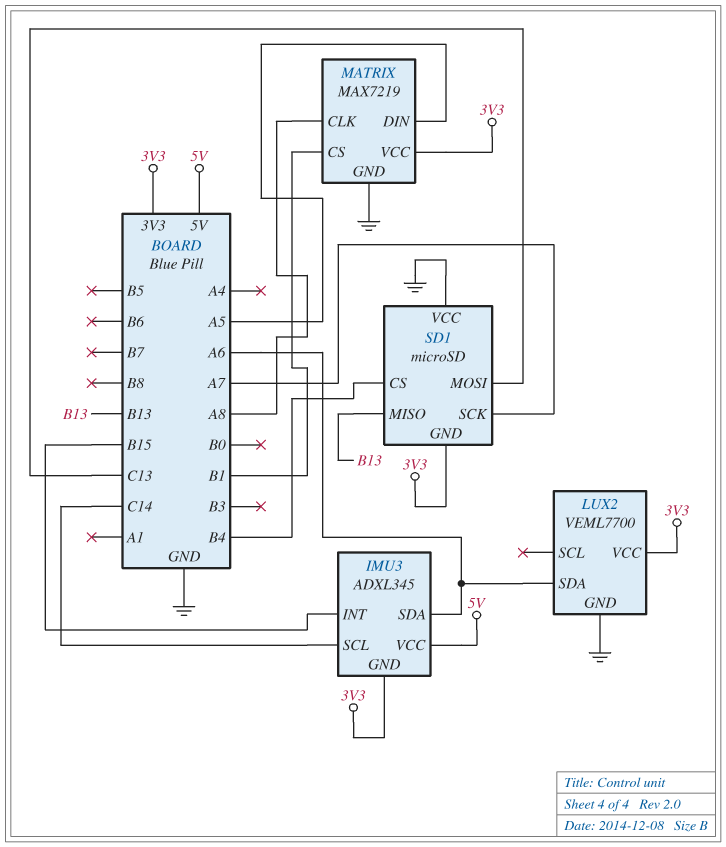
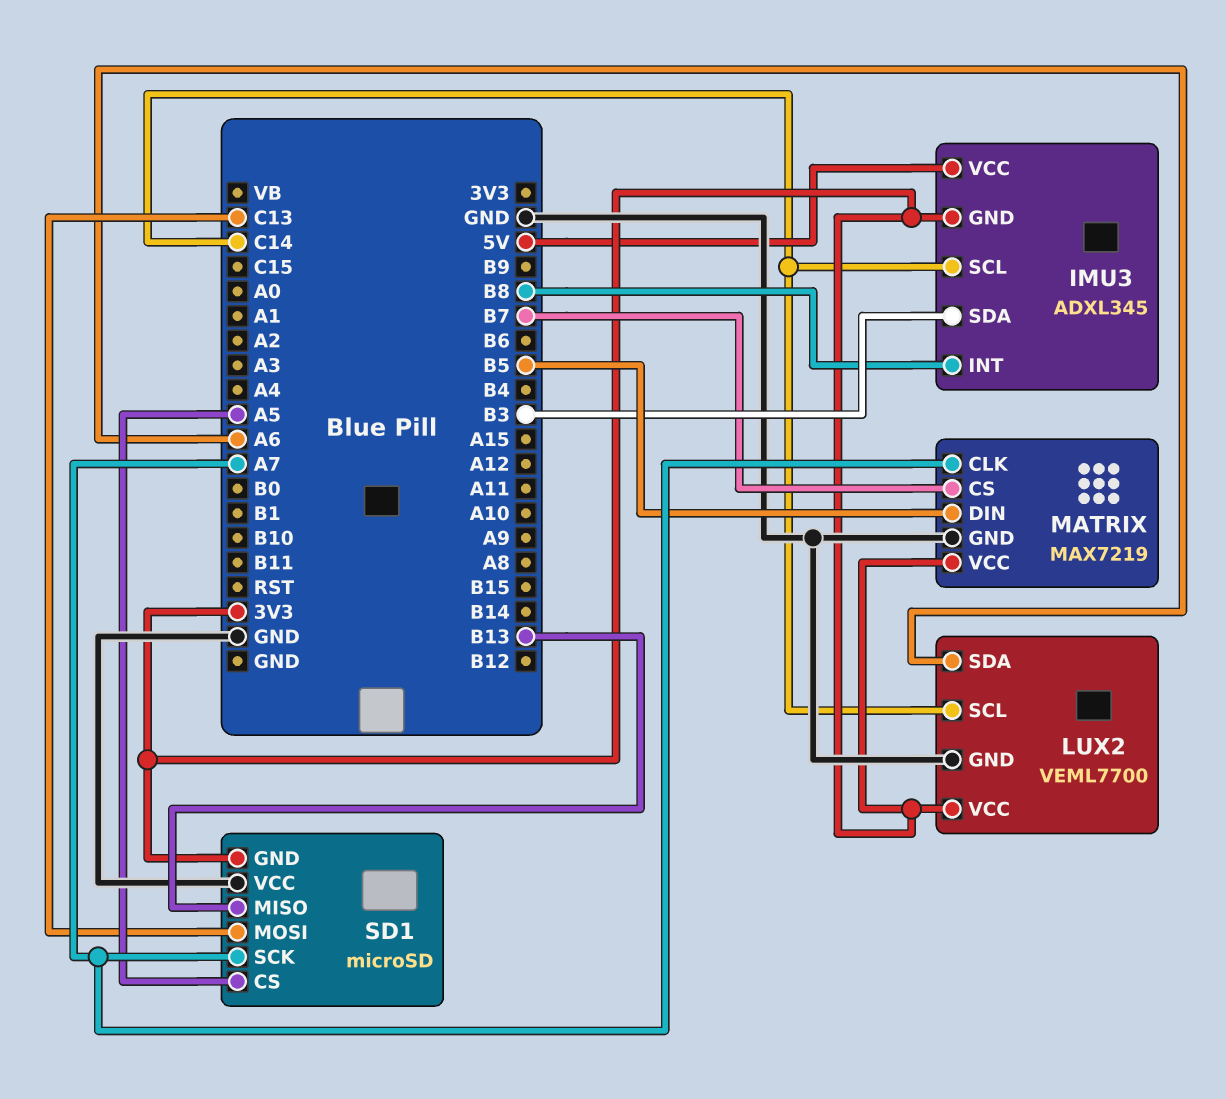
IMU3 pin INT: B15 -> B8
IMU3 pin SDA: A6 -> B3
LUX2 pin SCL: none -> C14
MATRIX pin CLK: A8 -> A7
MATRIX pin CS: B1 -> B7
MATRIX pin DIN: A5 -> B5
SD1 pin CS: B4 -> A5

